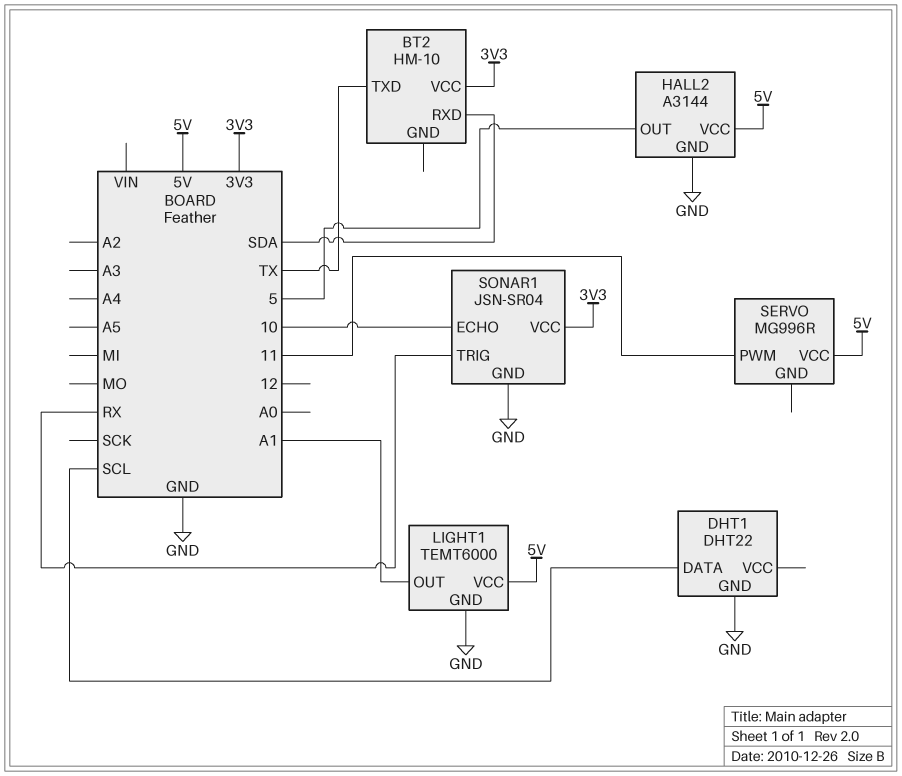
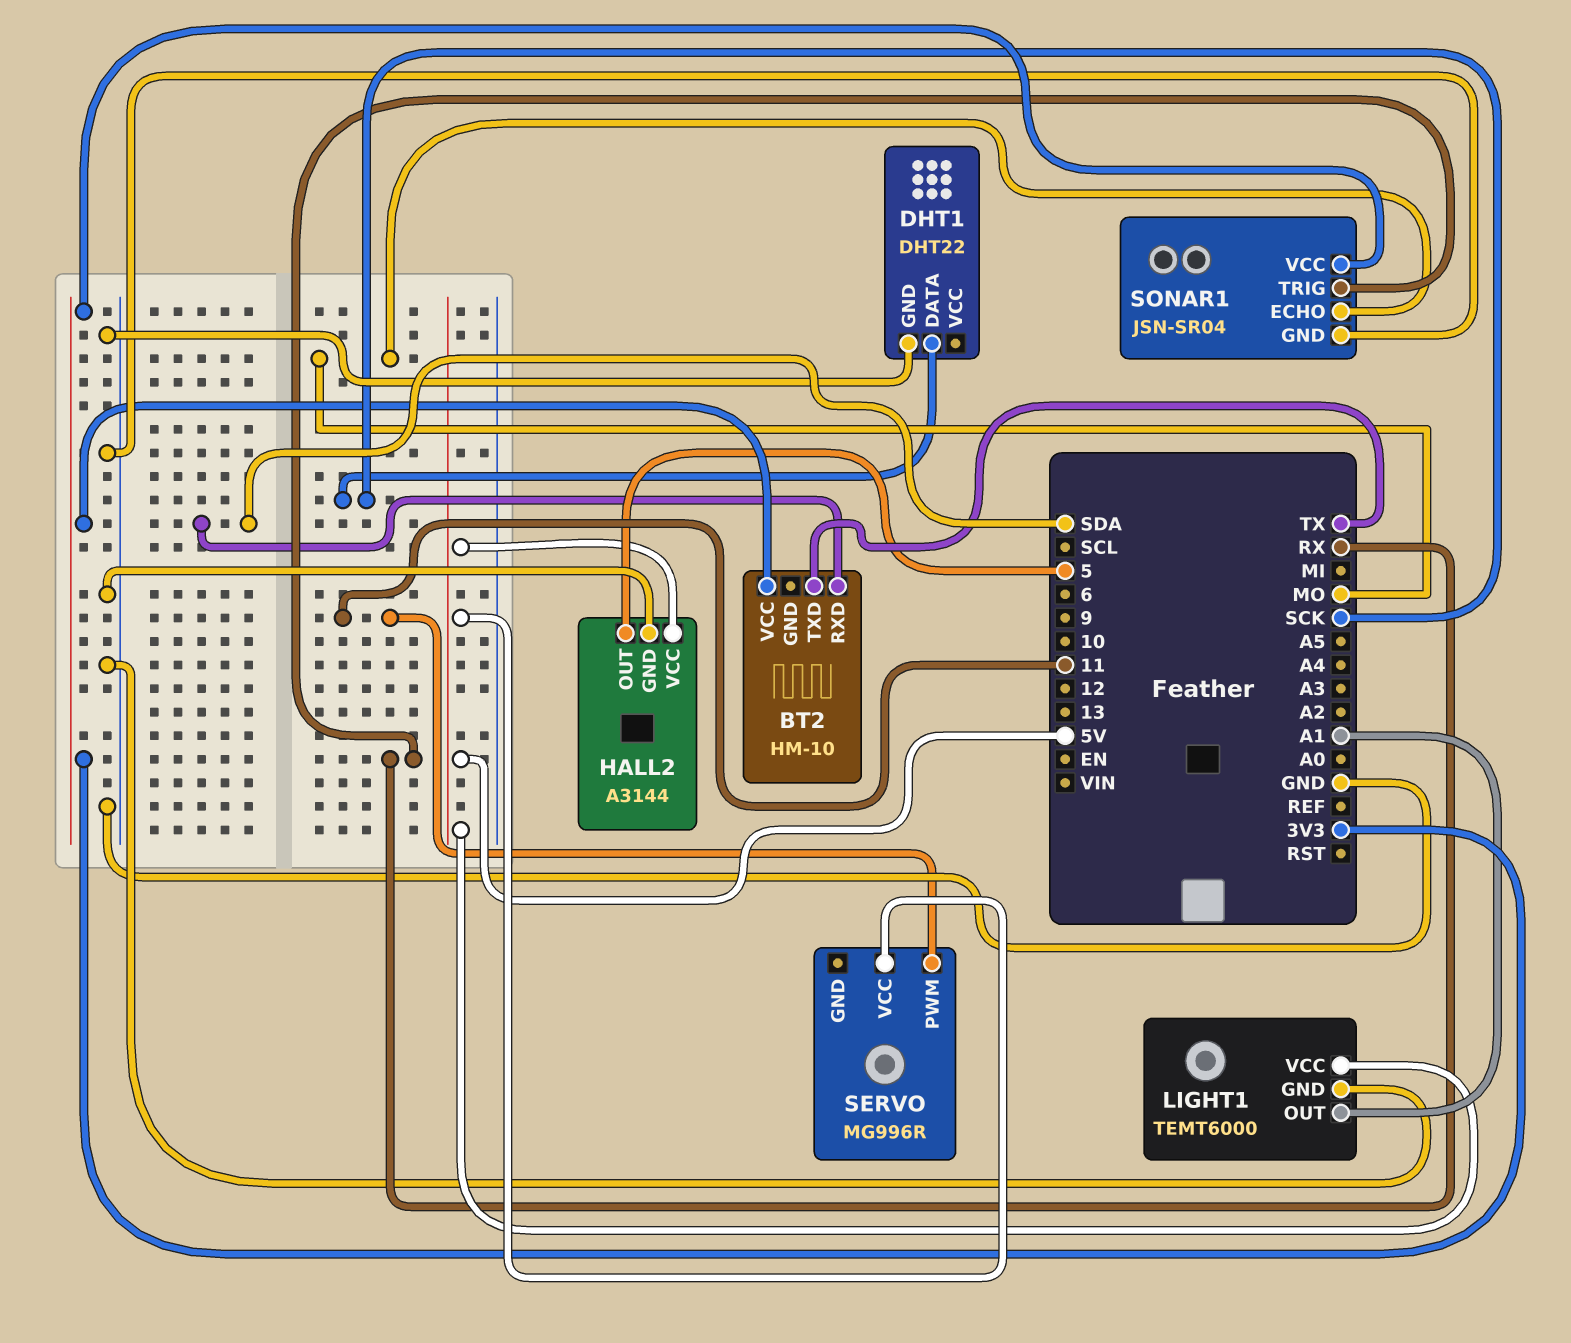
DHT1 pin DATA: SCL -> SCK
SONAR1 pin ECHO: 10 -> MO

